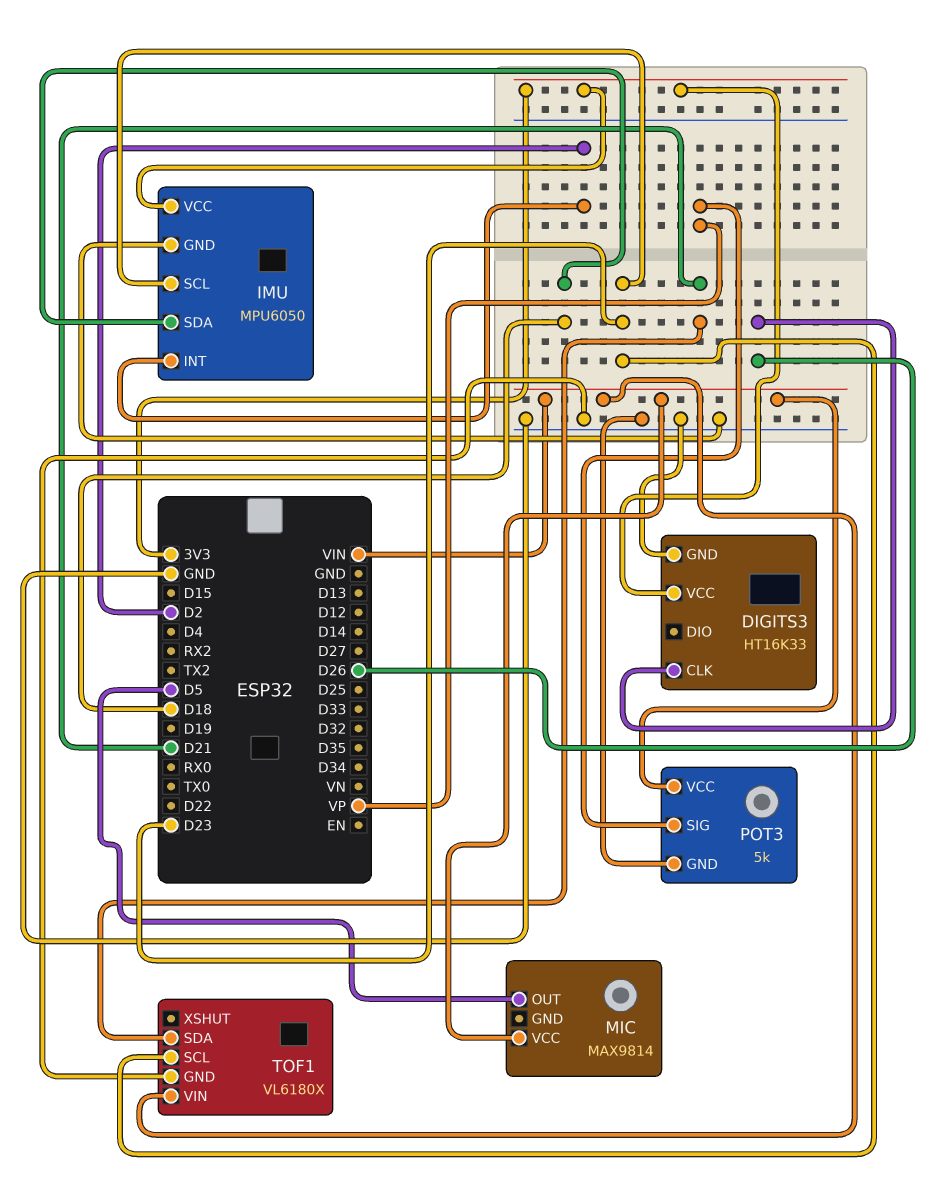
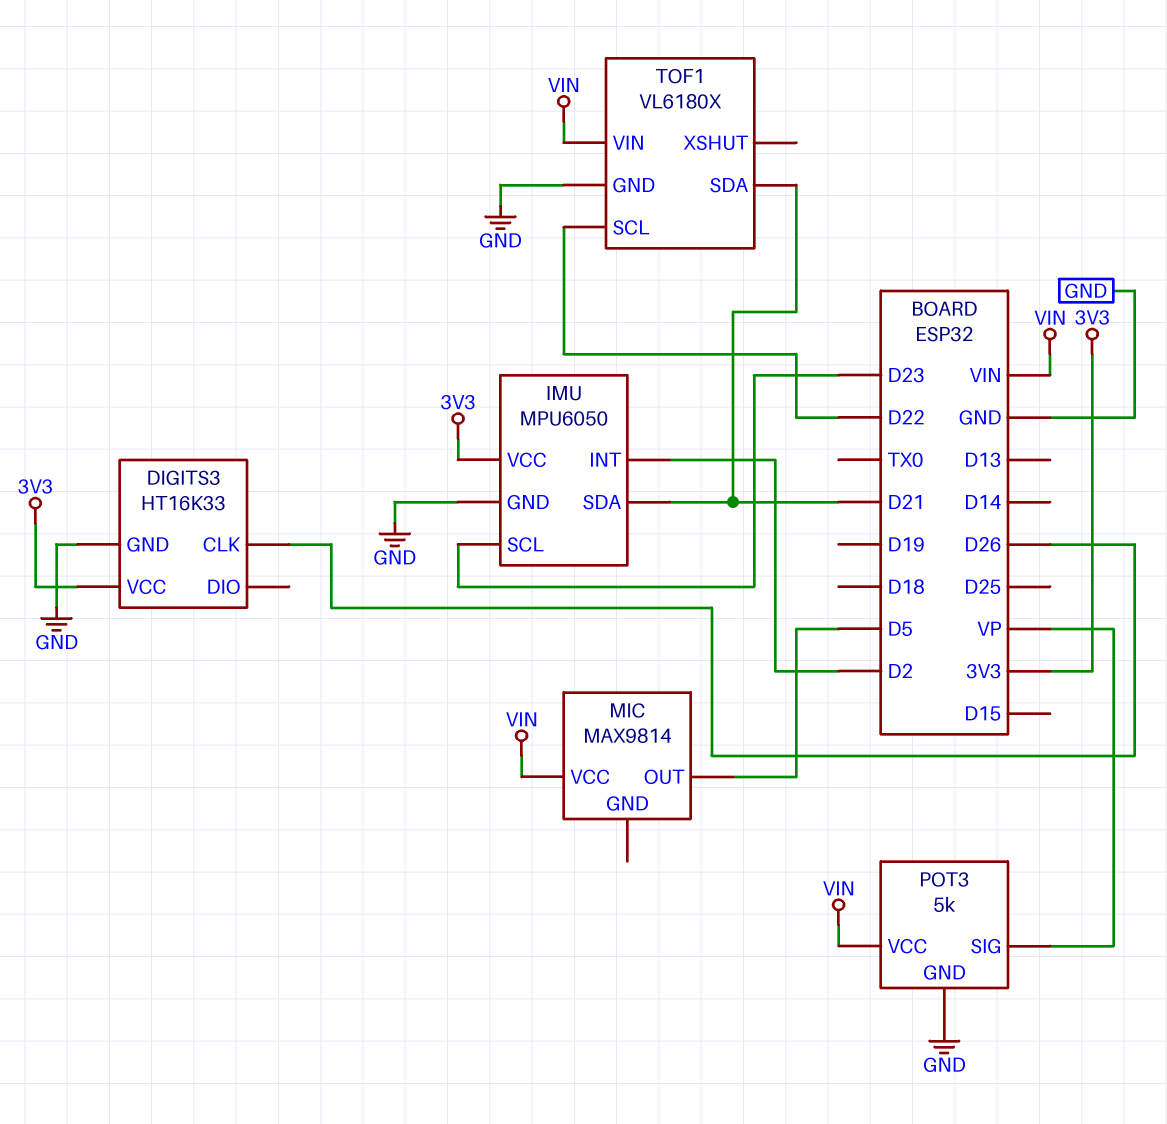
IMU pin SDA: D18 -> D21
TOF1 pin SCL: D23 -> D22

